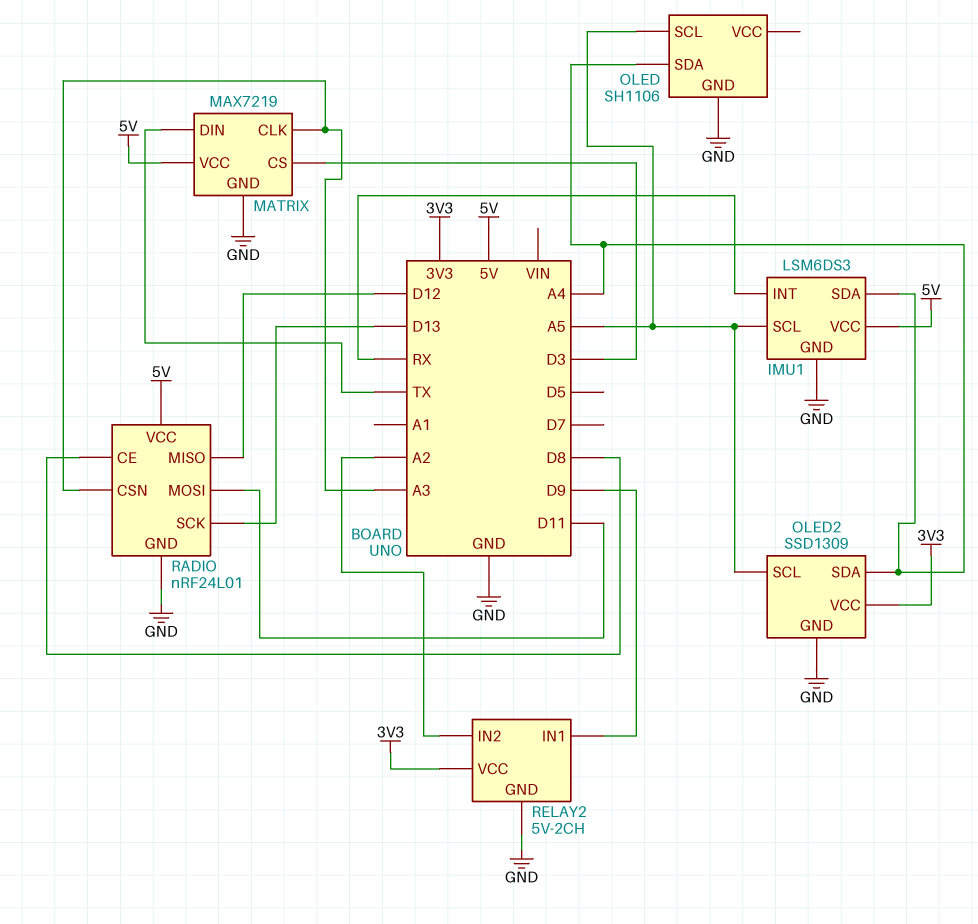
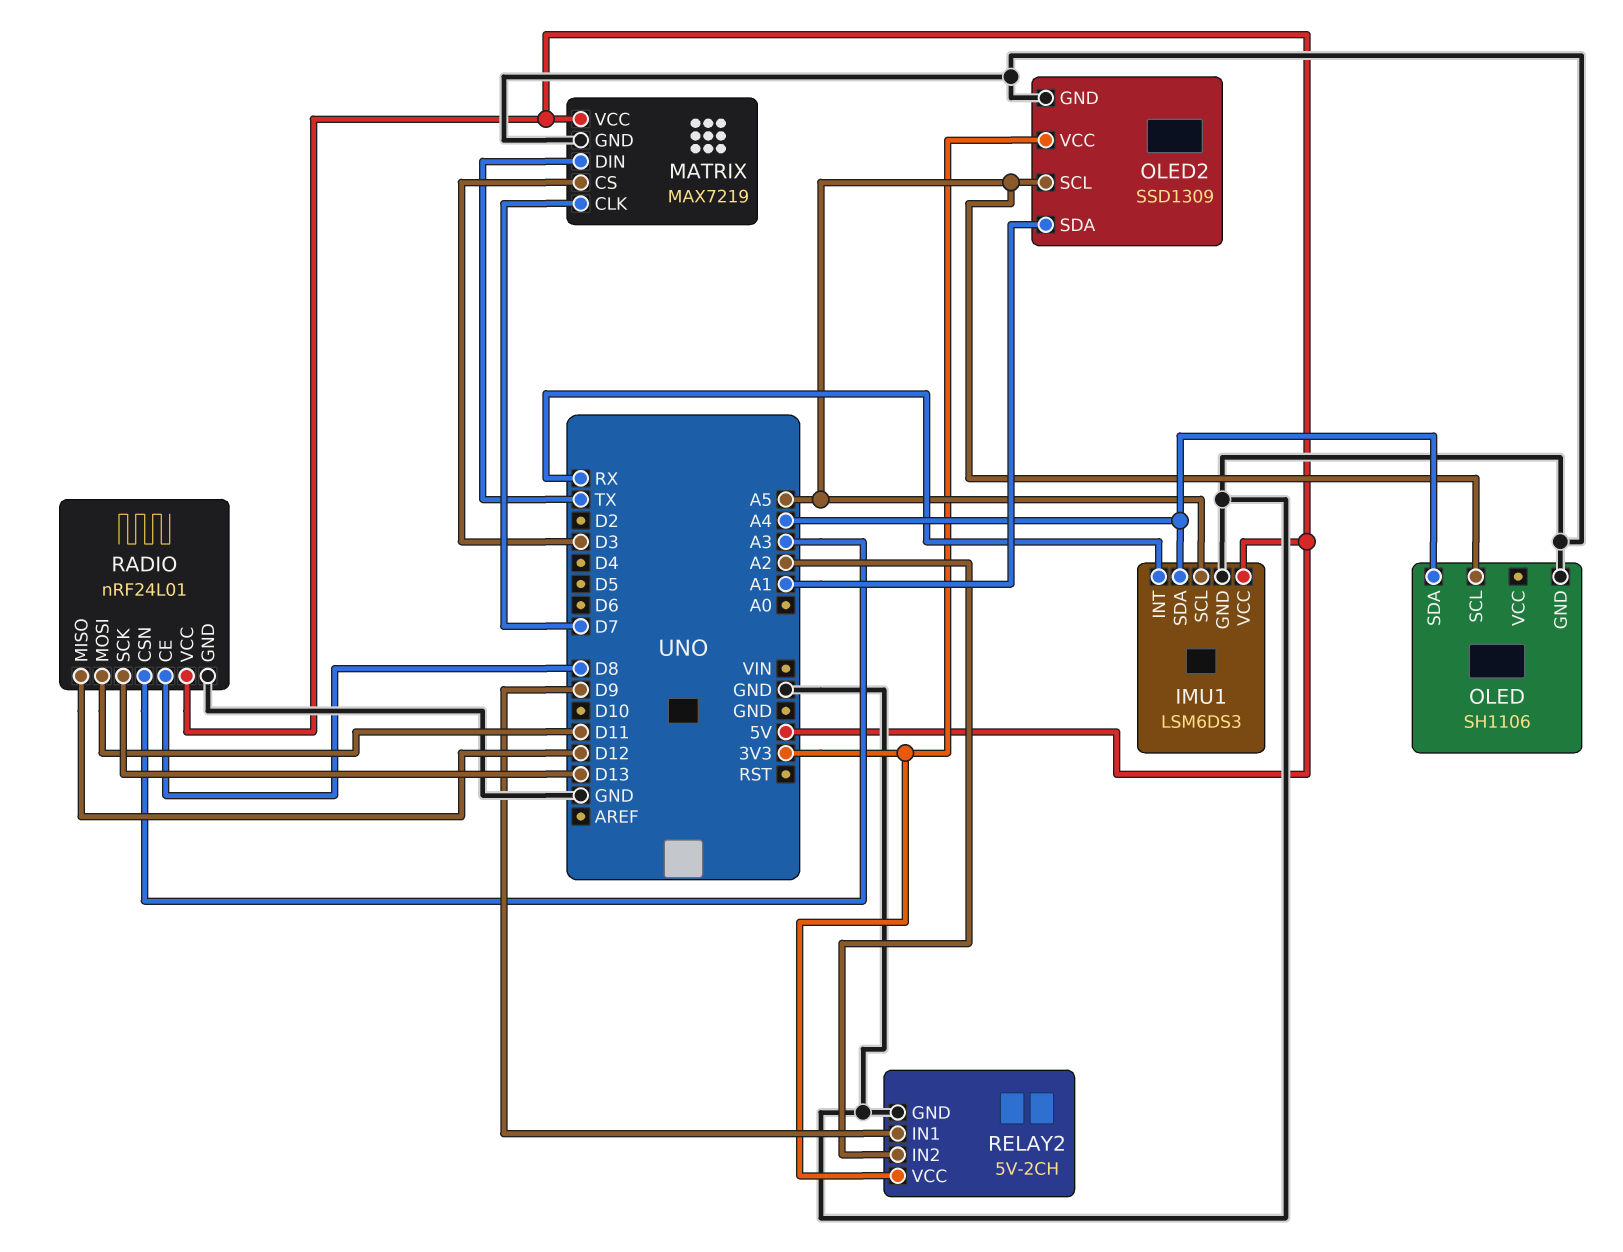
MATRIX pin CLK: A3 -> D7
OLED2 pin SDA: A4 -> A1

